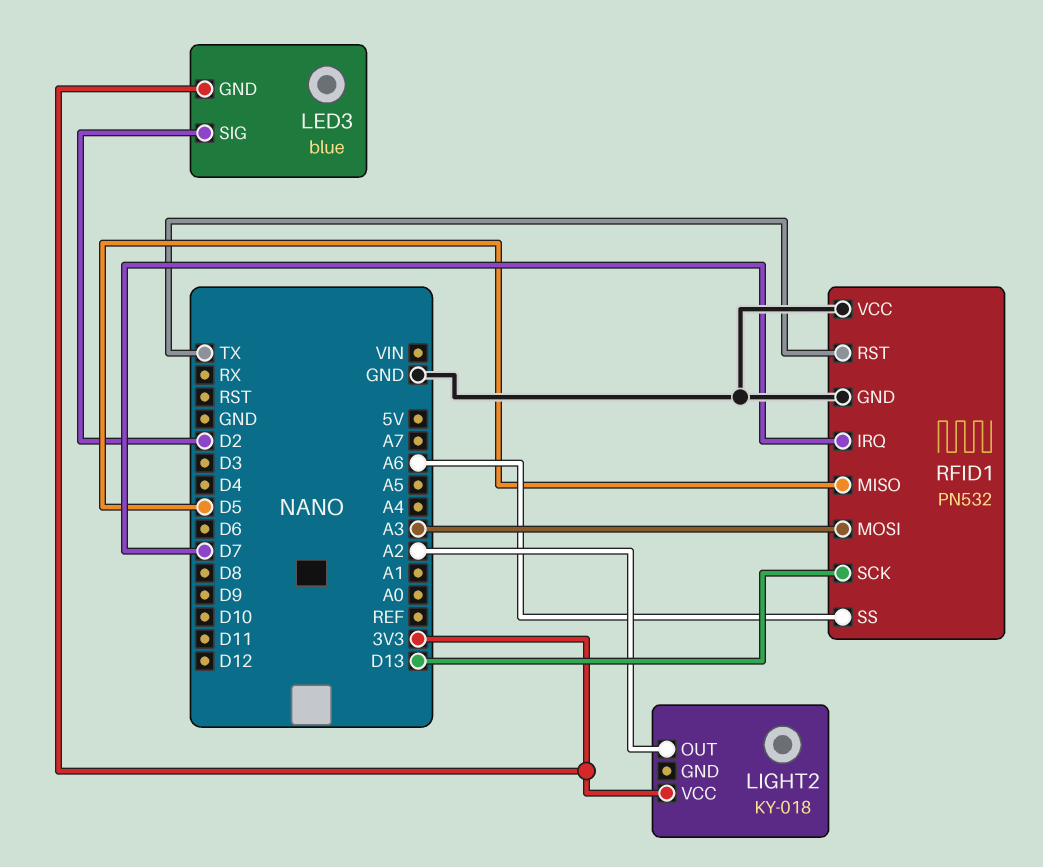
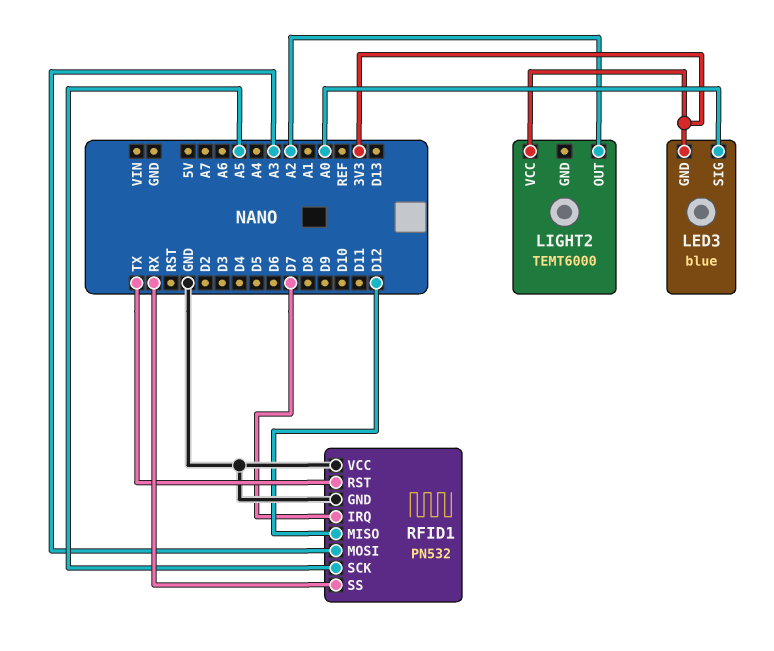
LED3 pin SIG: D2 -> A0
LIGHT2: KY-018 -> TEMT6000
RFID1 pin MISO: D5 -> D12
RFID1 pin SCK: D13 -> A5
RFID1 pin SS: A6 -> RX

